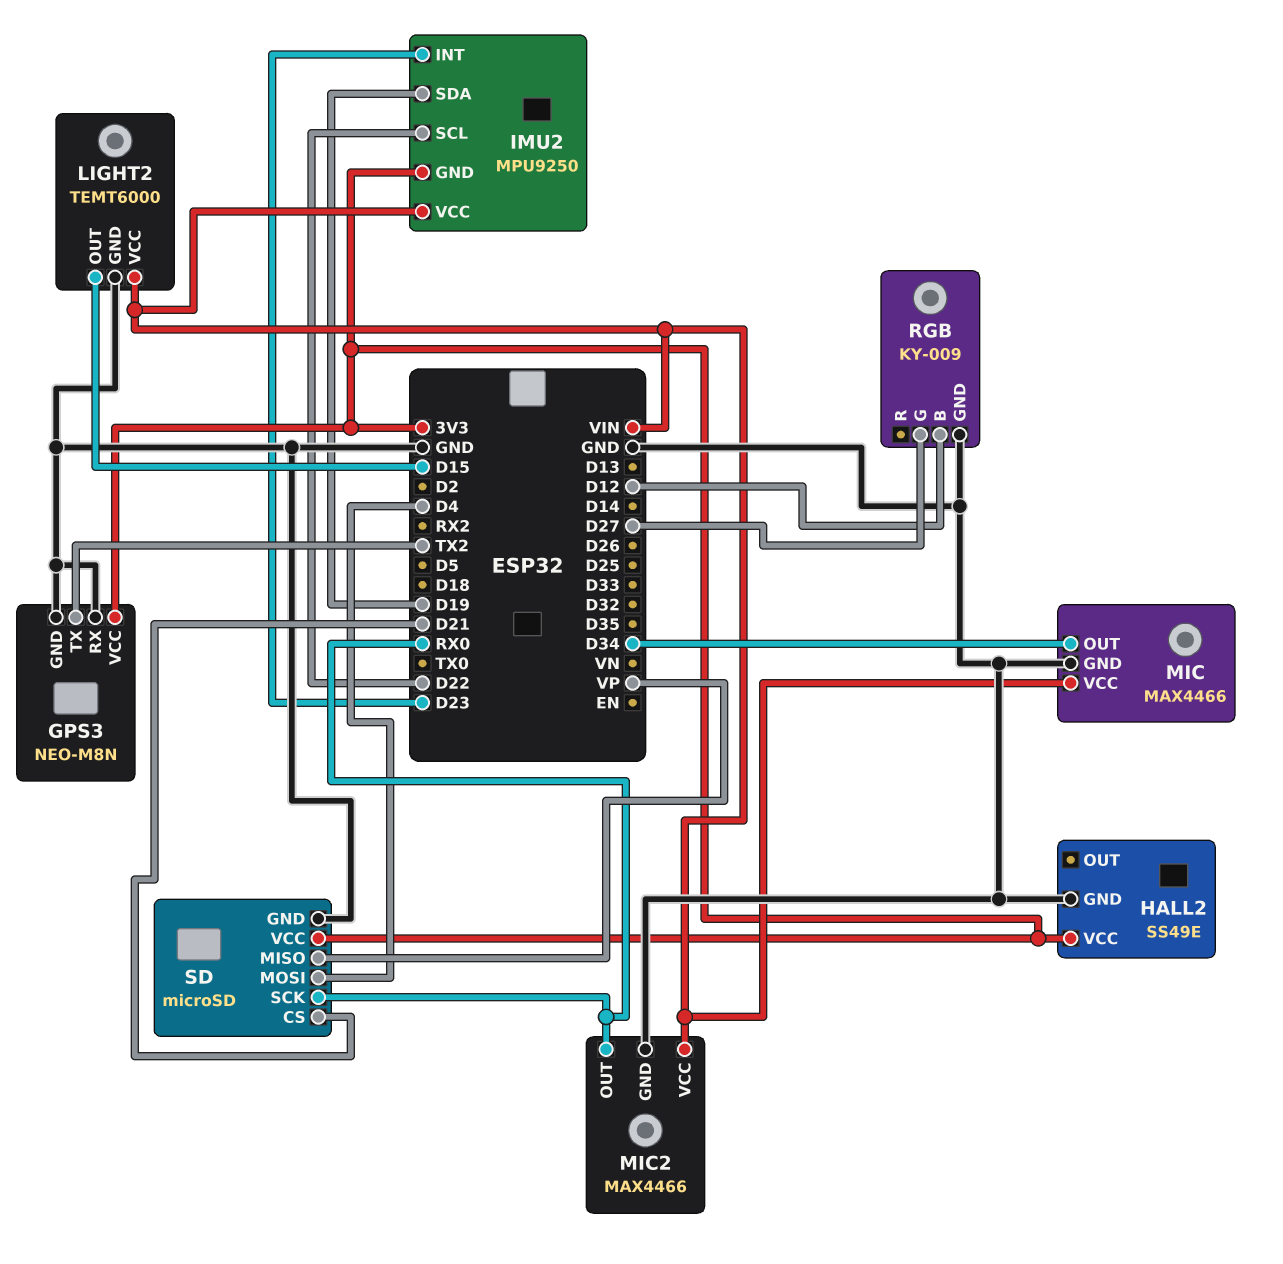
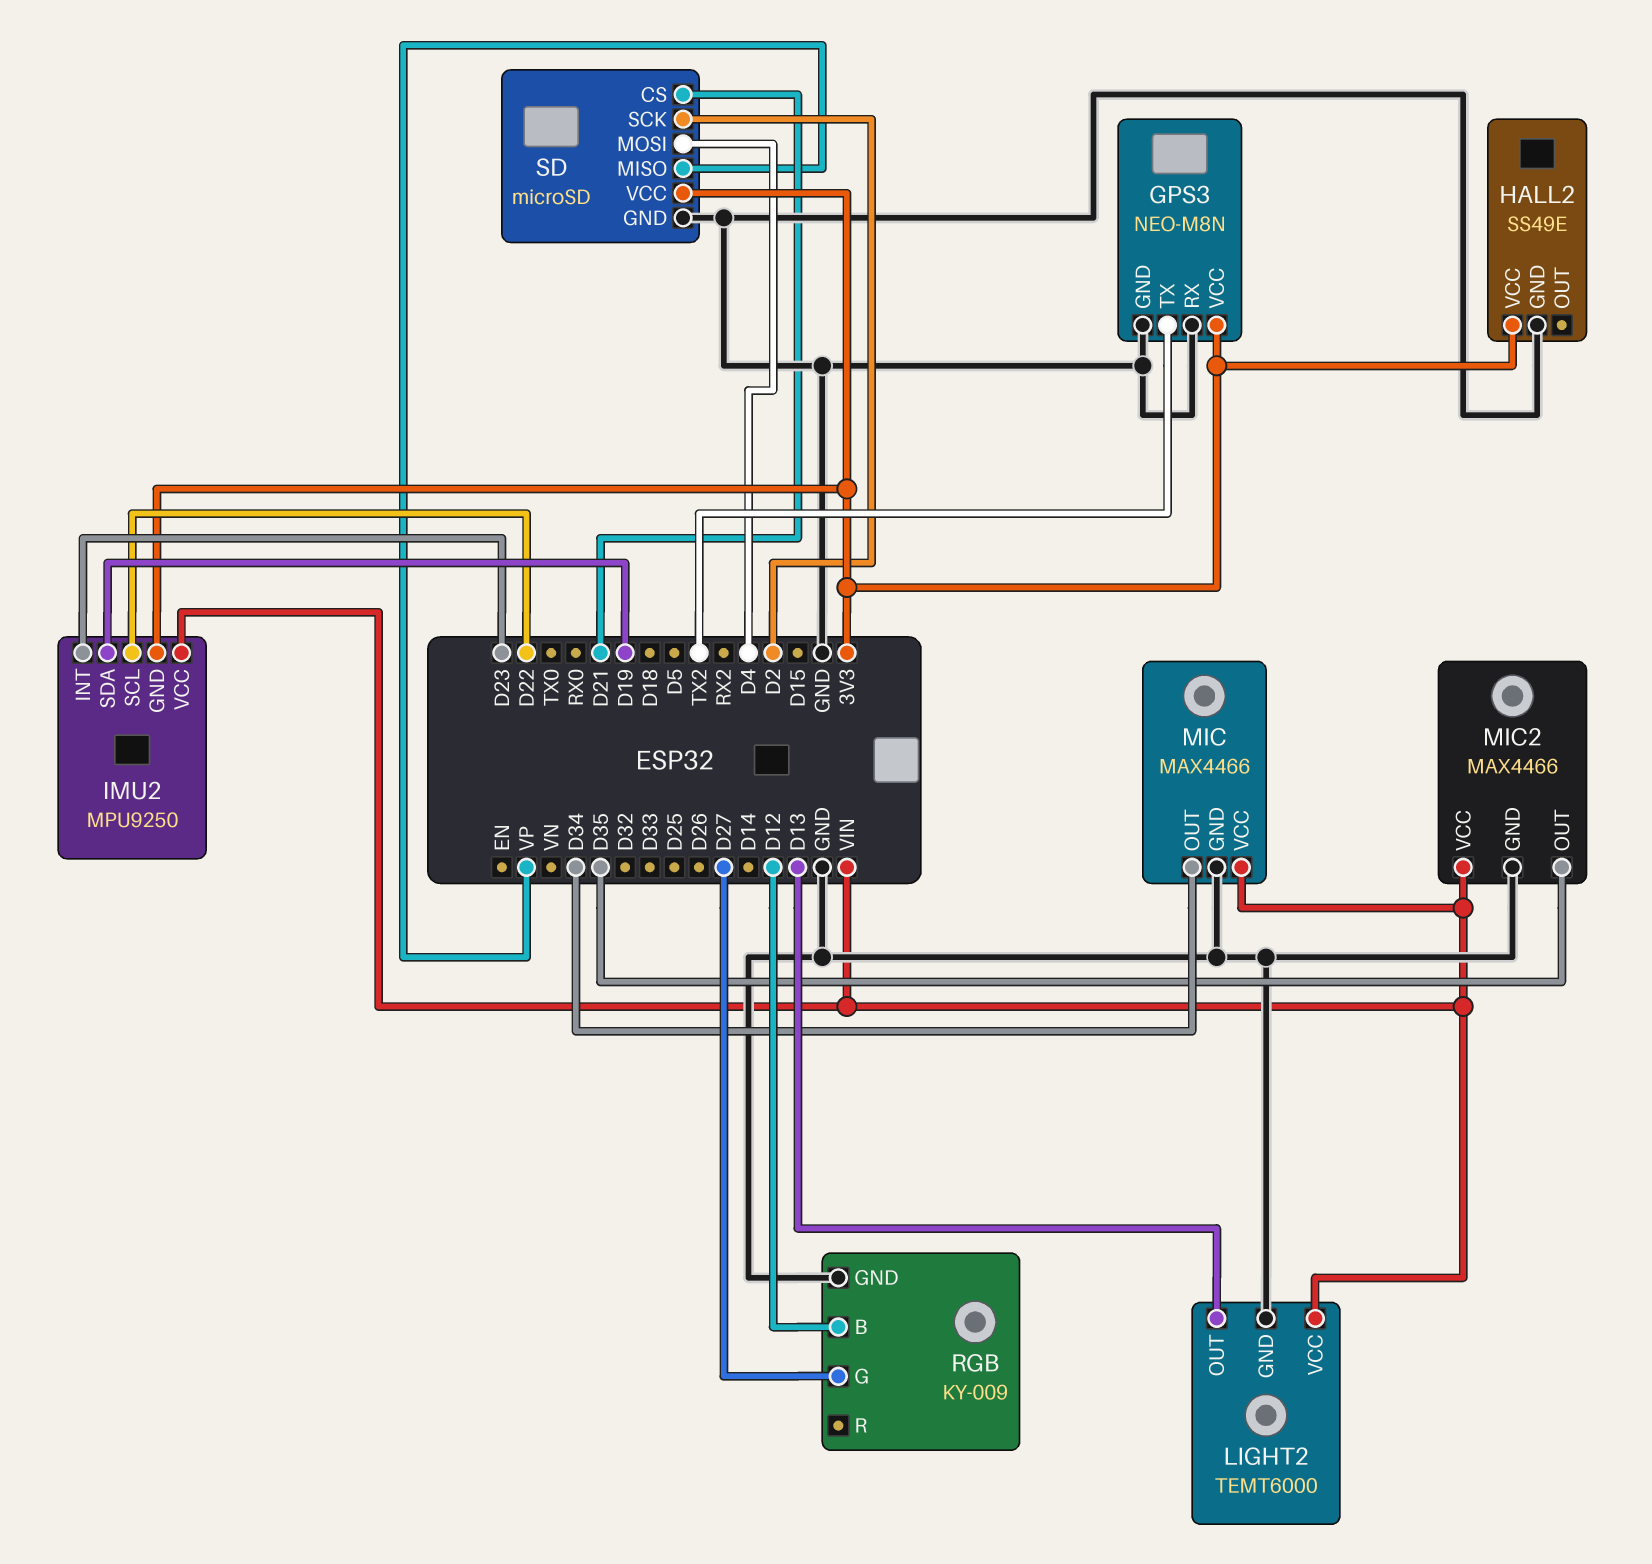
LIGHT2 pin OUT: D15 -> D13
MIC2 pin OUT: RX0 -> D35
SD pin SCK: RX0 -> D2

